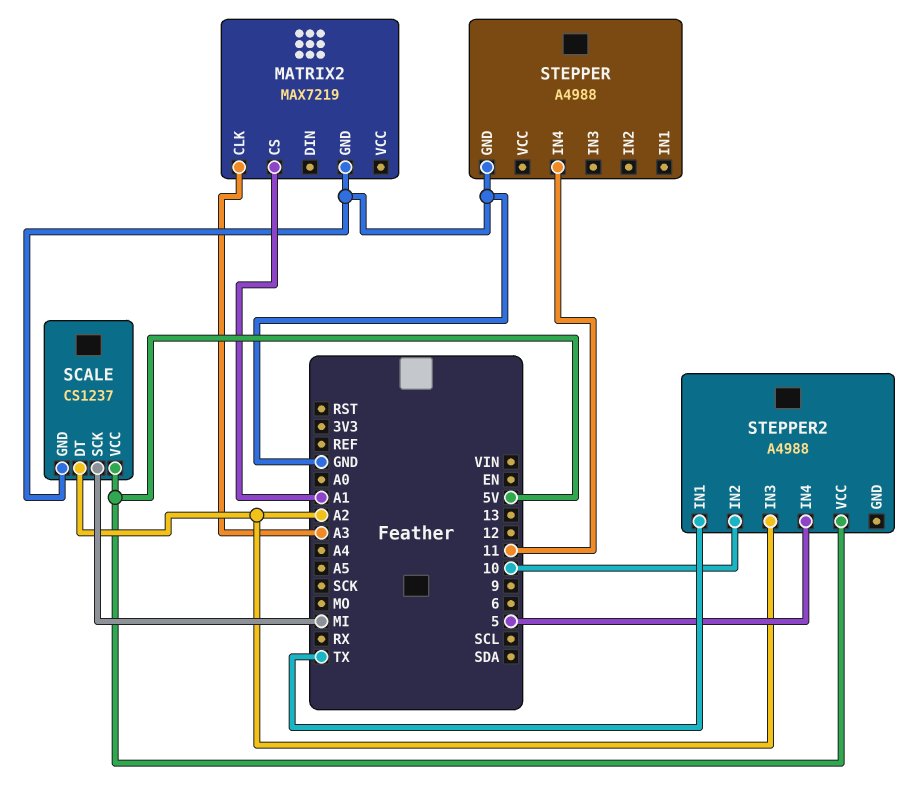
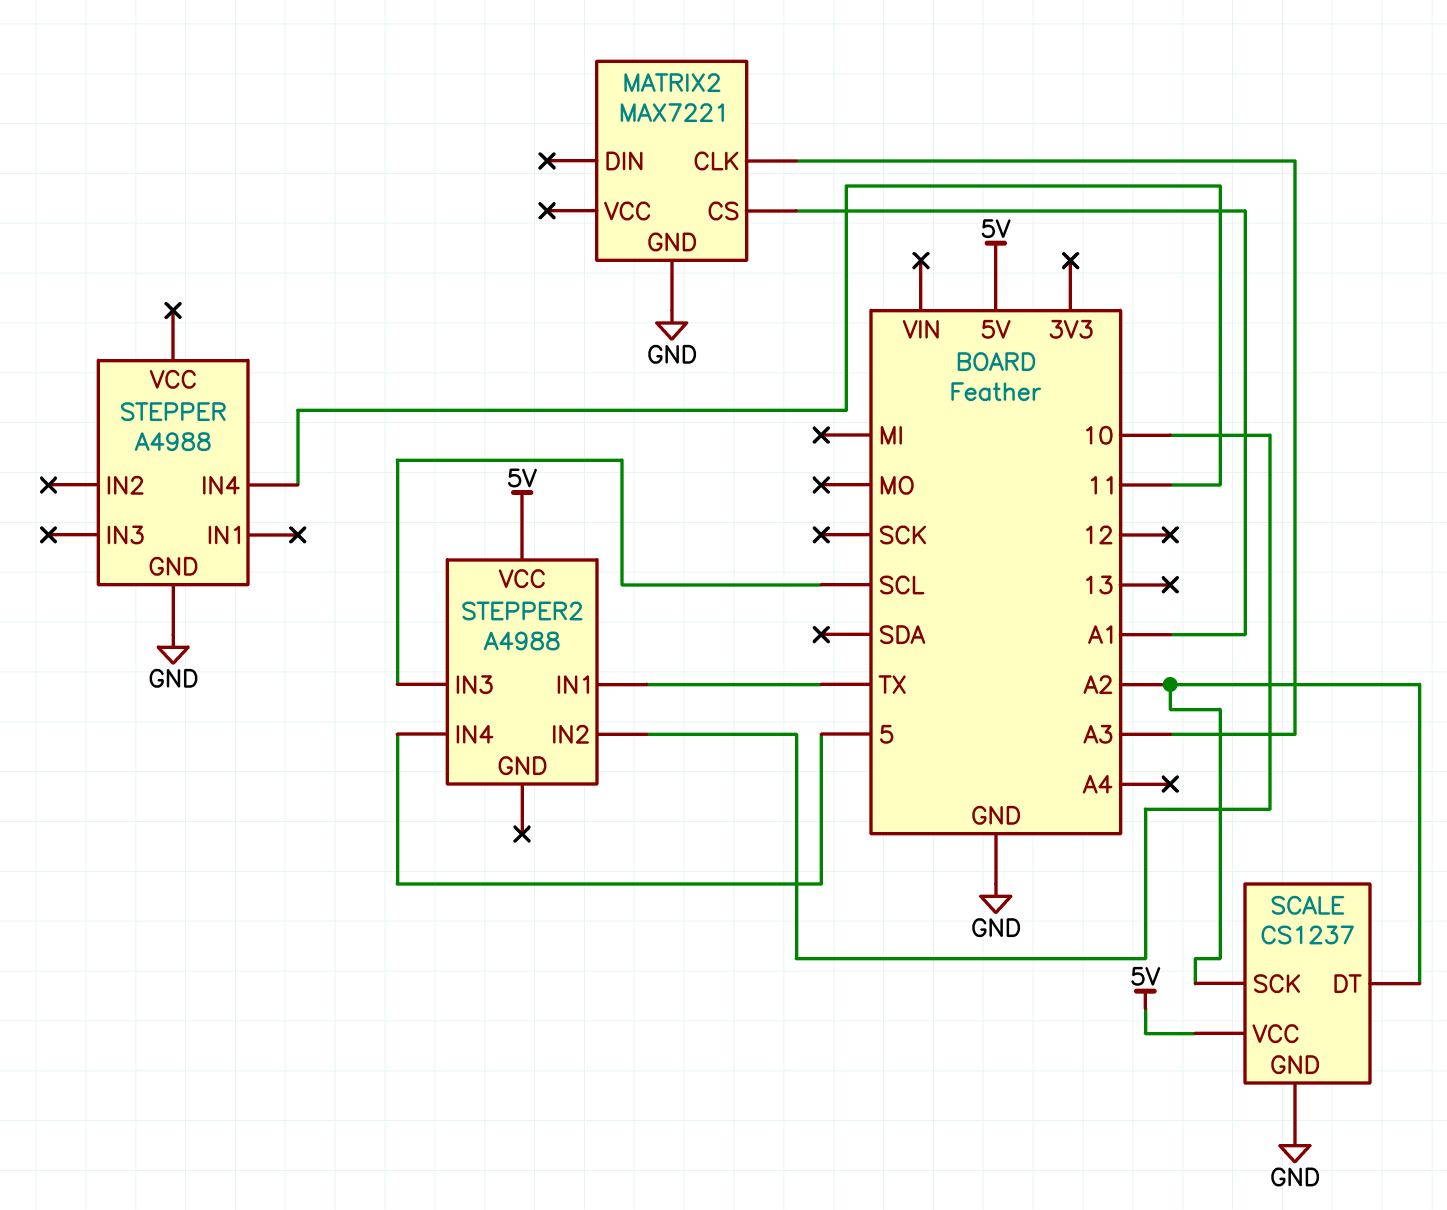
MATRIX2: MAX7219 -> MAX7221
SCALE pin SCK: MI -> A2
STEPPER2 pin IN3: A2 -> SCL

